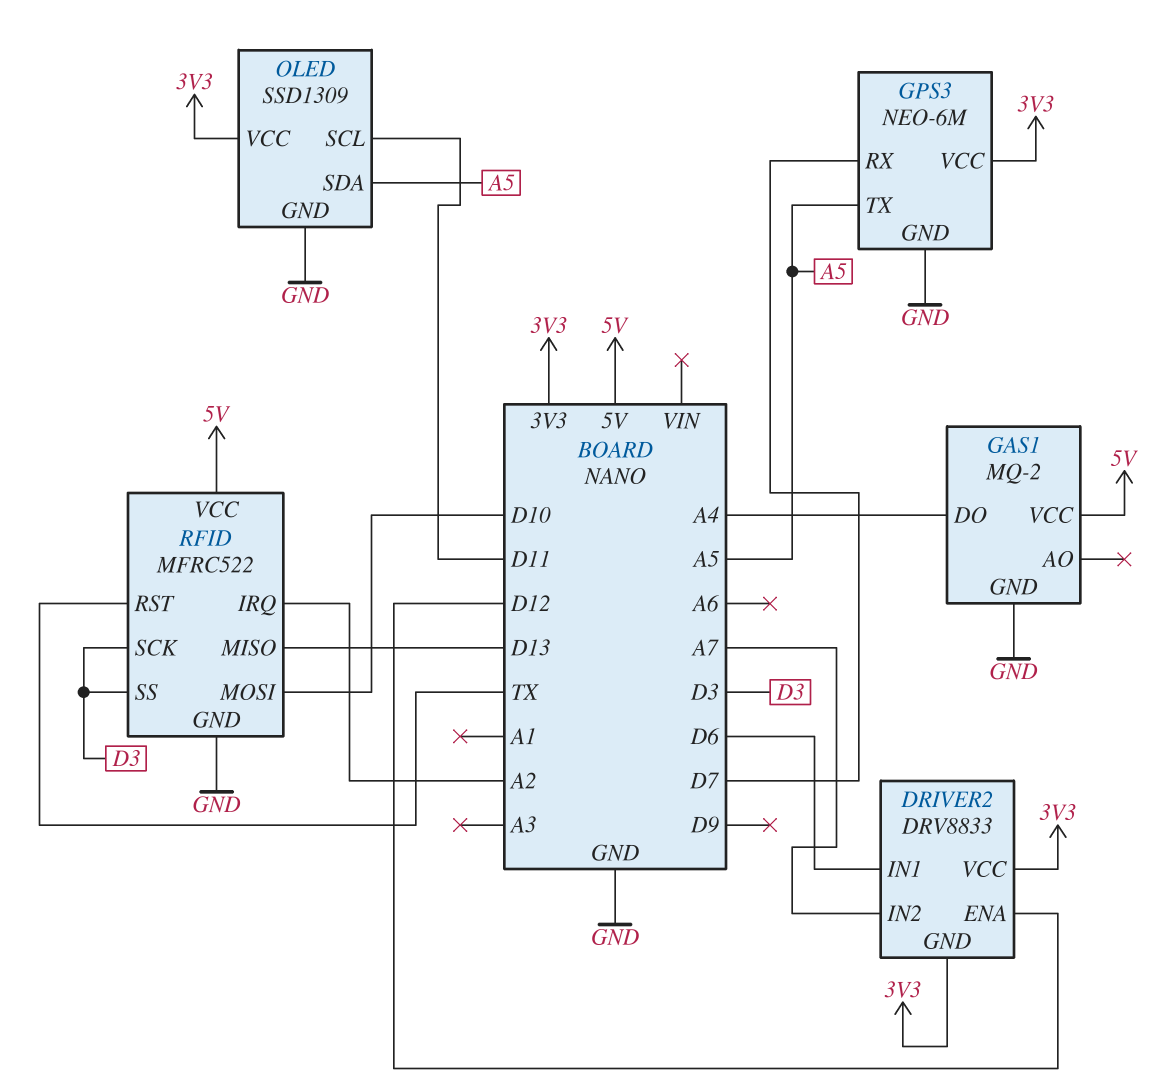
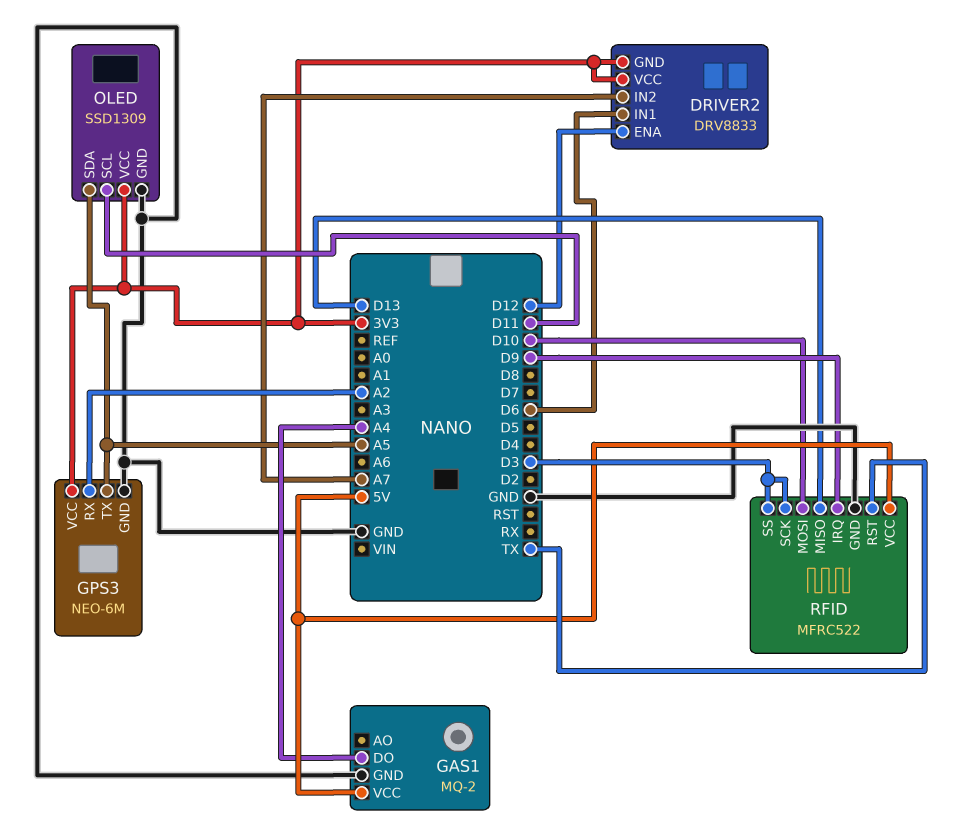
GPS3 pin RX: D7 -> A2
RFID pin IRQ: A2 -> D9

